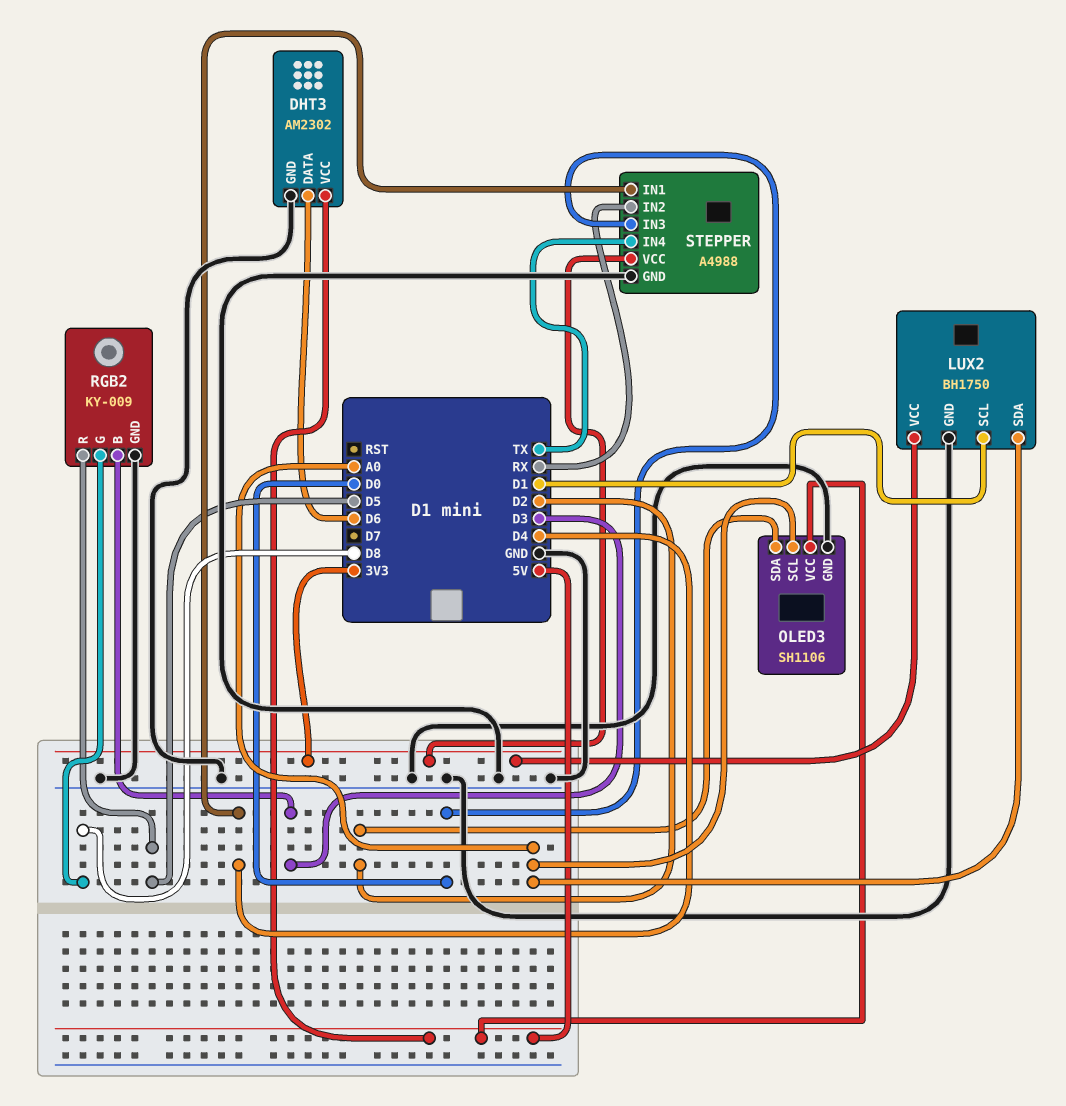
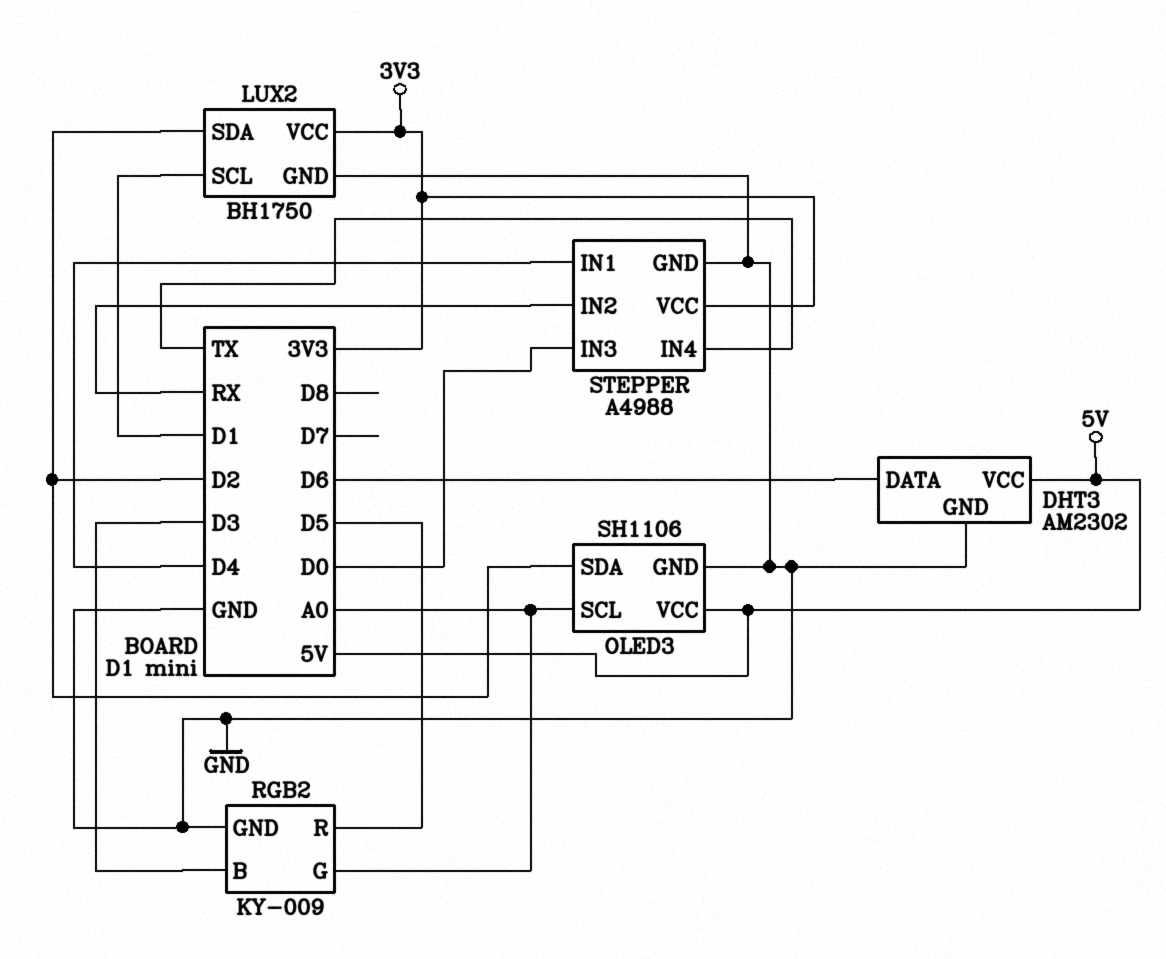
LUX2 pin SDA: A0 -> D2
RGB2 pin G: D8 -> A0

